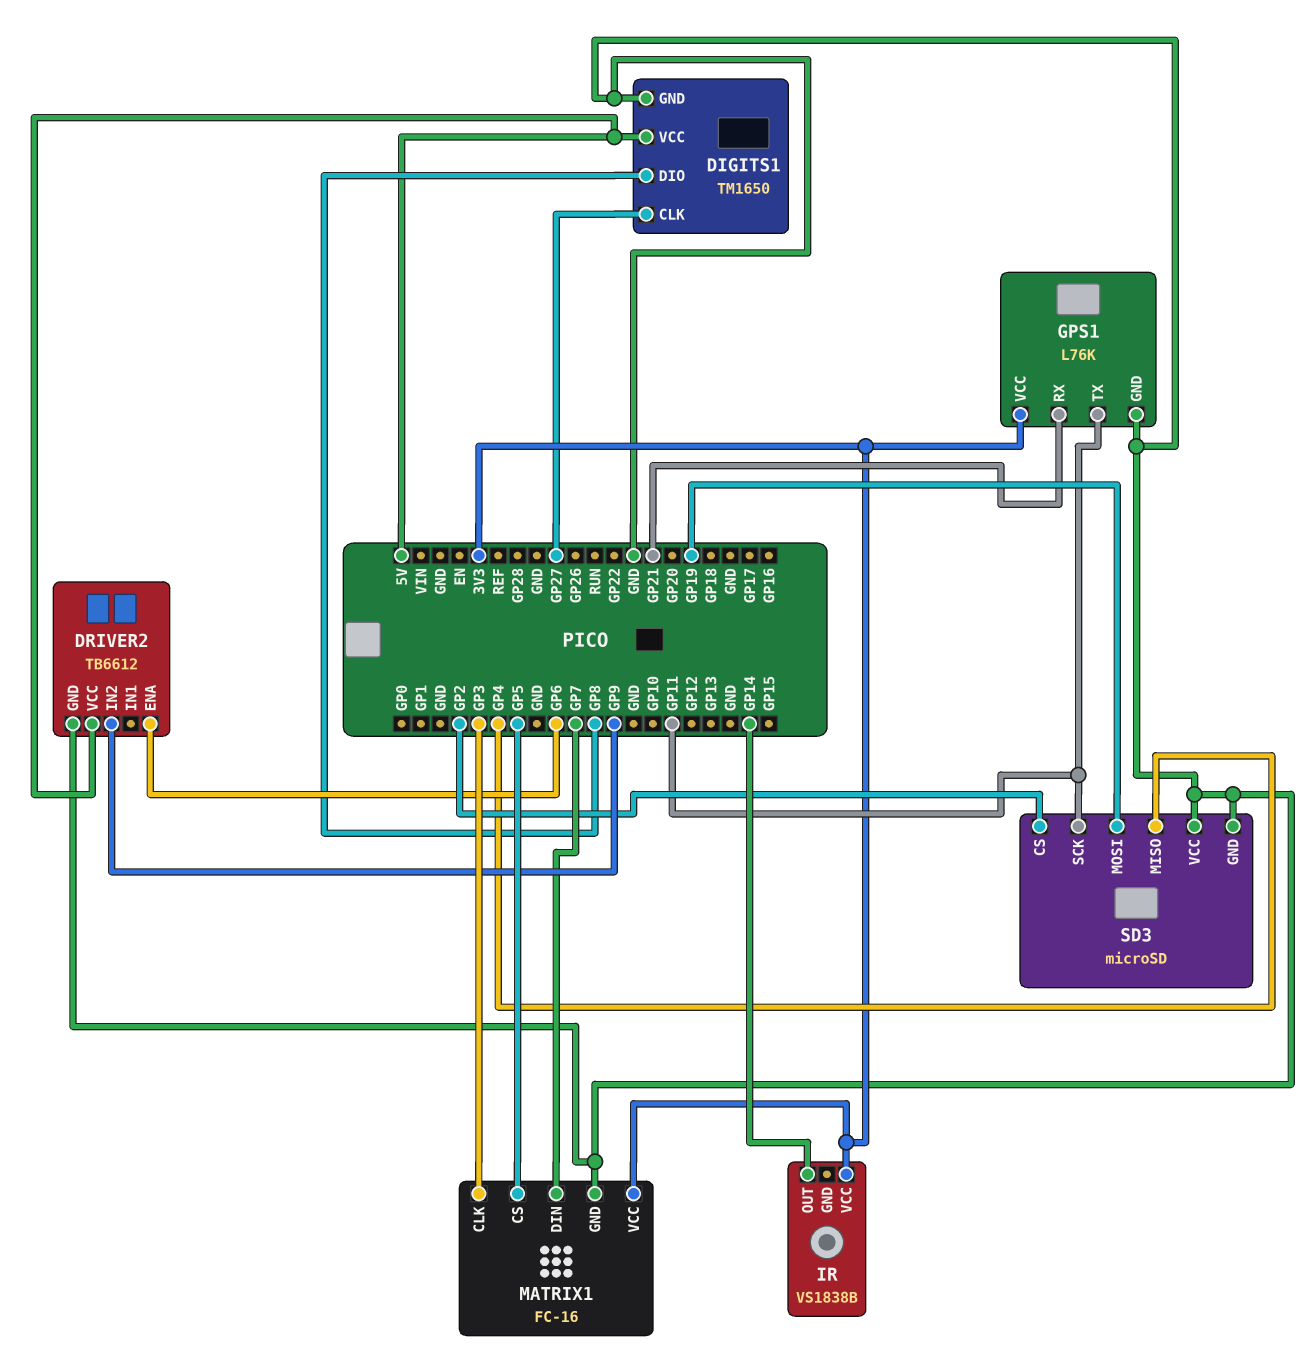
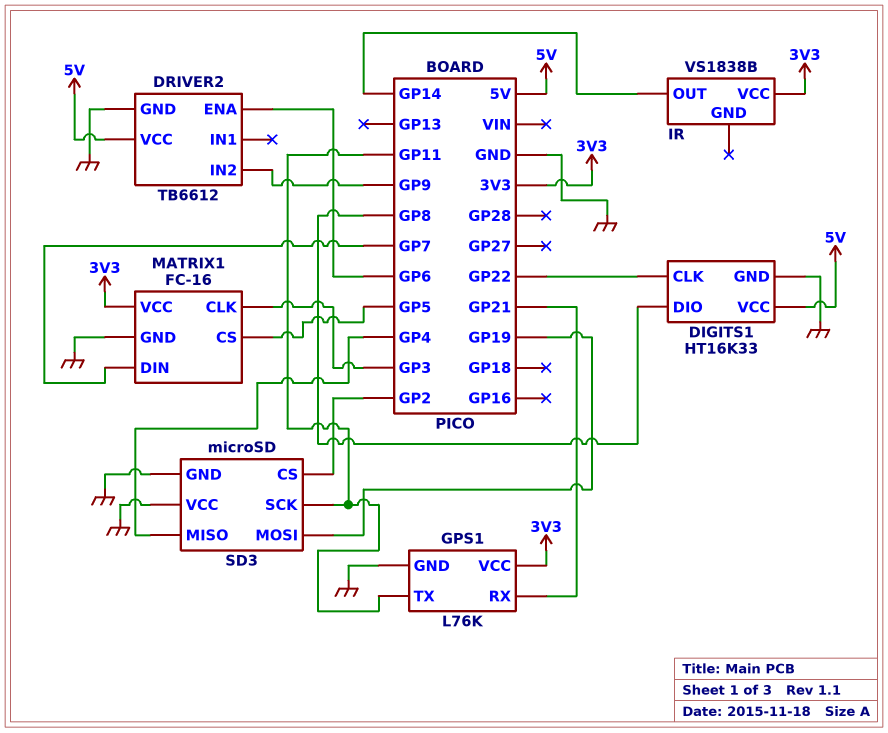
DIGITS1: TM1650 -> HT16K33
DIGITS1 pin CLK: GP27 -> GP22

